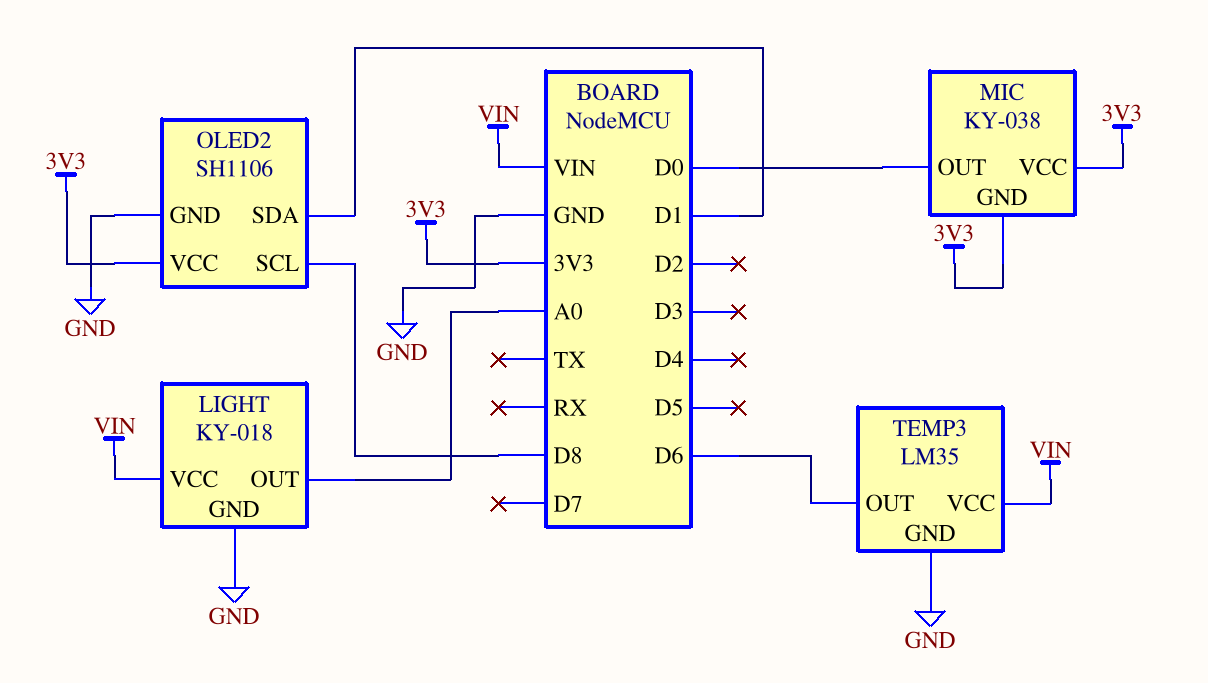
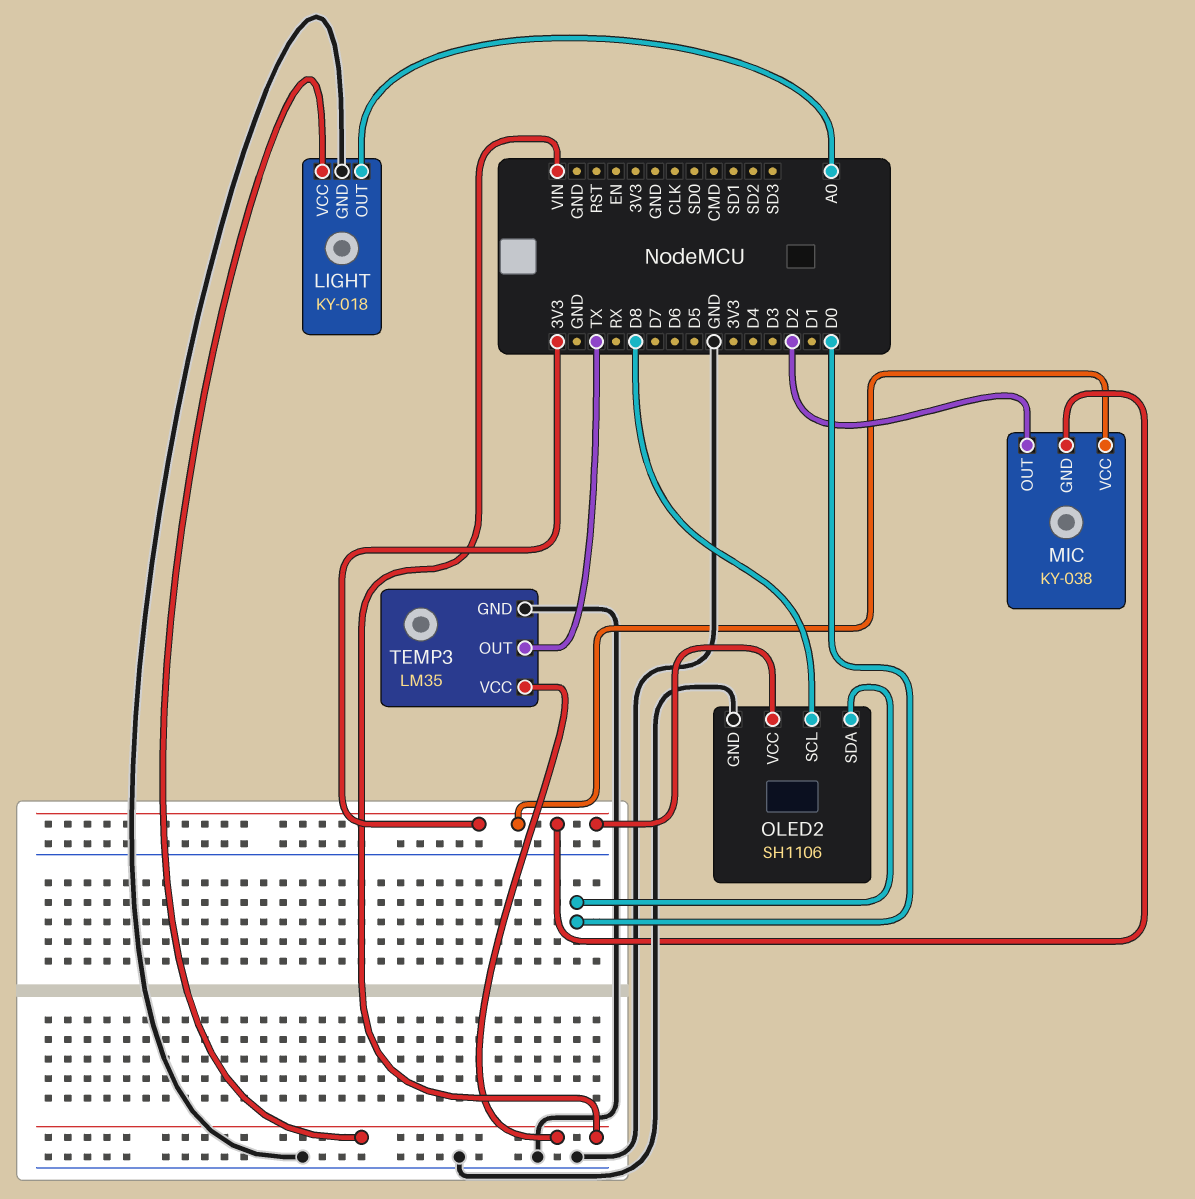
MIC pin OUT: D0 -> D2
OLED2 pin SDA: D1 -> D0
TEMP3 pin OUT: D6 -> TX

